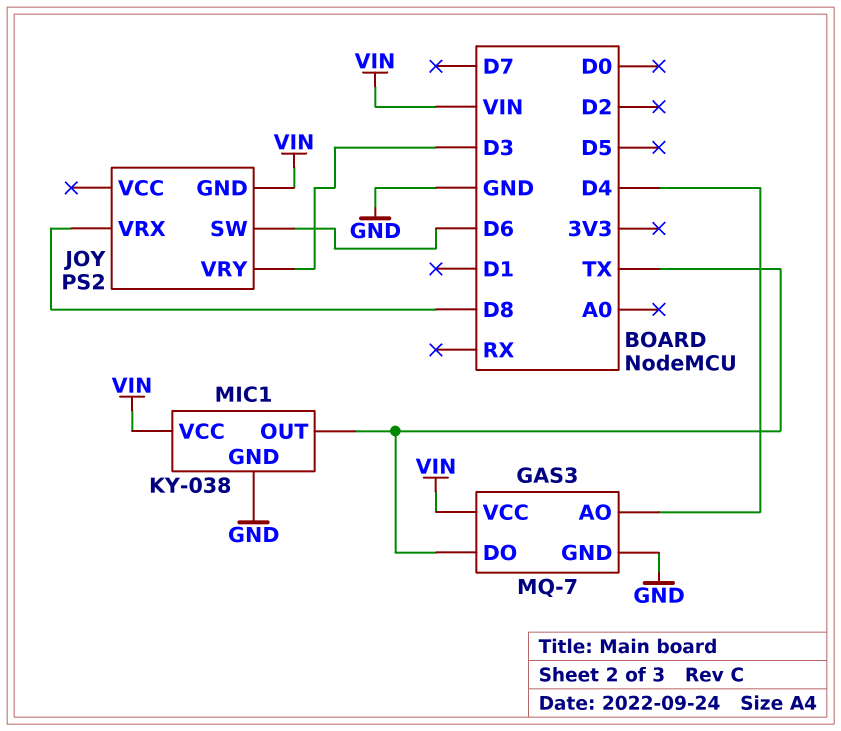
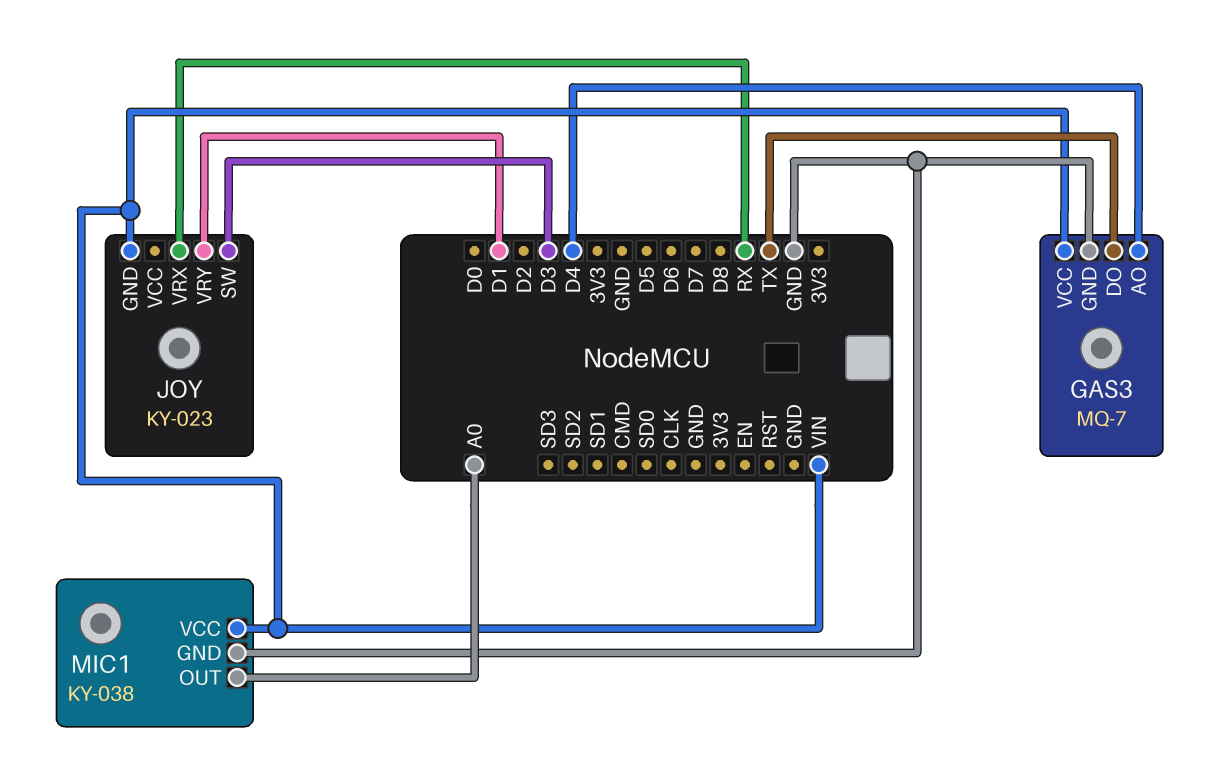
JOY: PS2 -> KY-023
JOY pin SW: D6 -> D3
JOY pin VRX: D8 -> RX
JOY pin VRY: D3 -> D1
MIC1 pin OUT: TX -> A0

